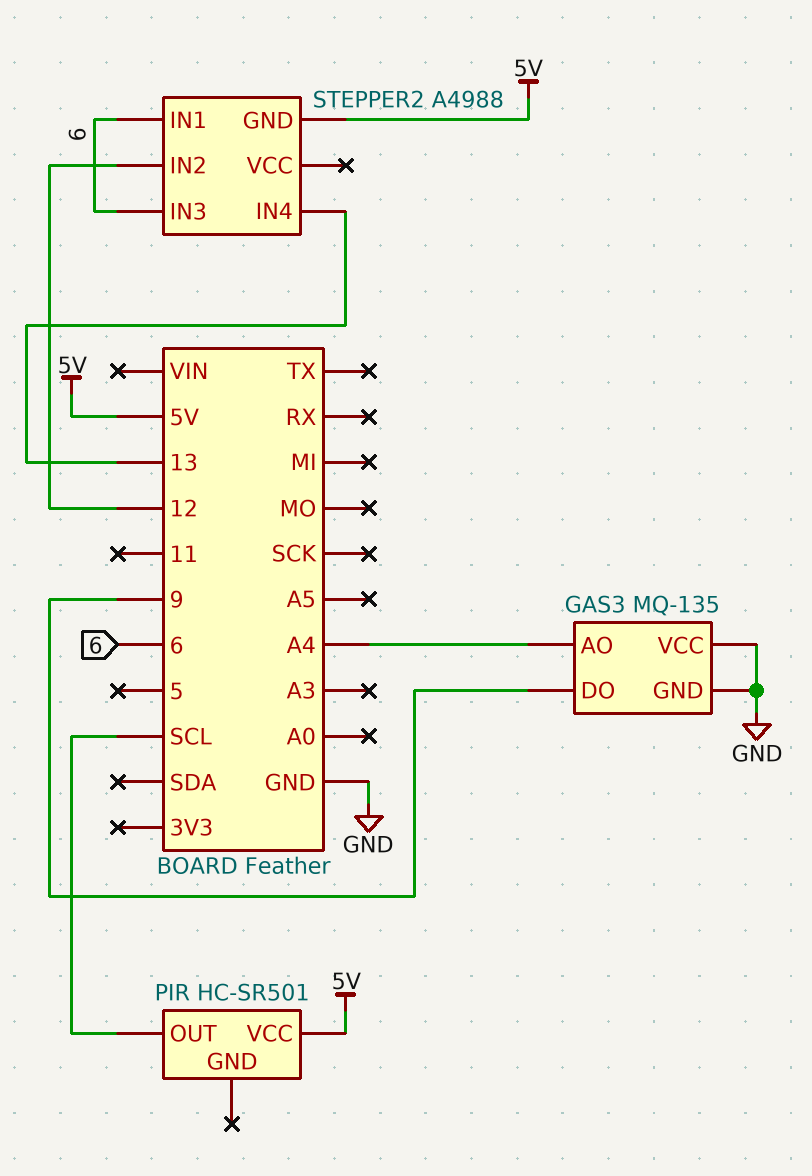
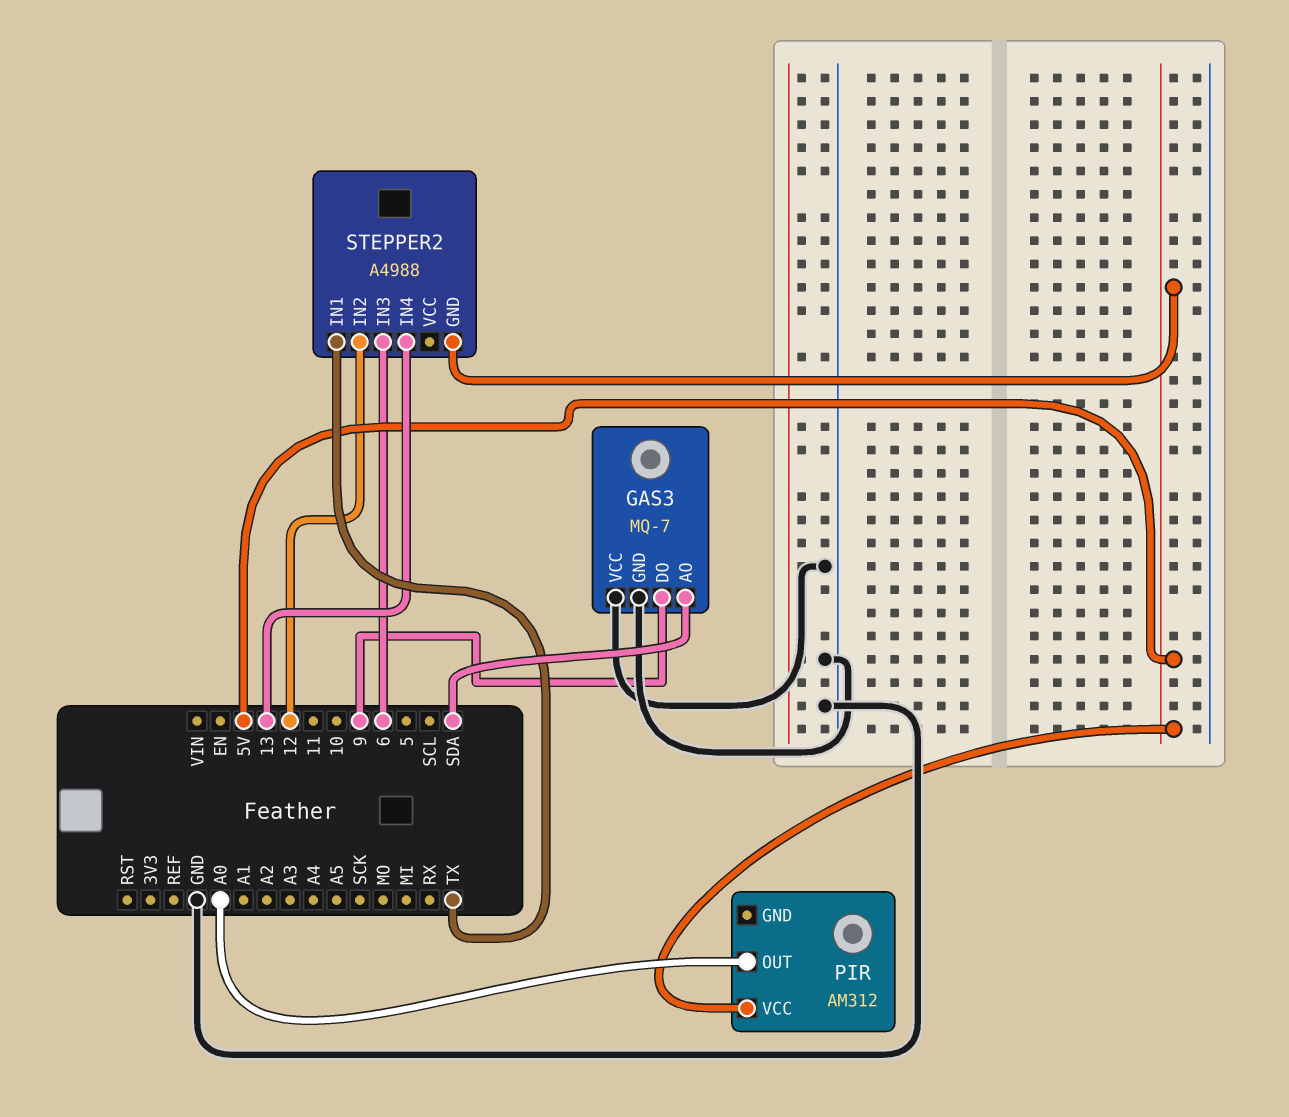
GAS3: MQ-135 -> MQ-7
GAS3 pin AO: A4 -> SDA
PIR: HC-SR501 -> AM312
PIR pin OUT: SCL -> A0
STEPPER2 pin IN1: 6 -> TX

